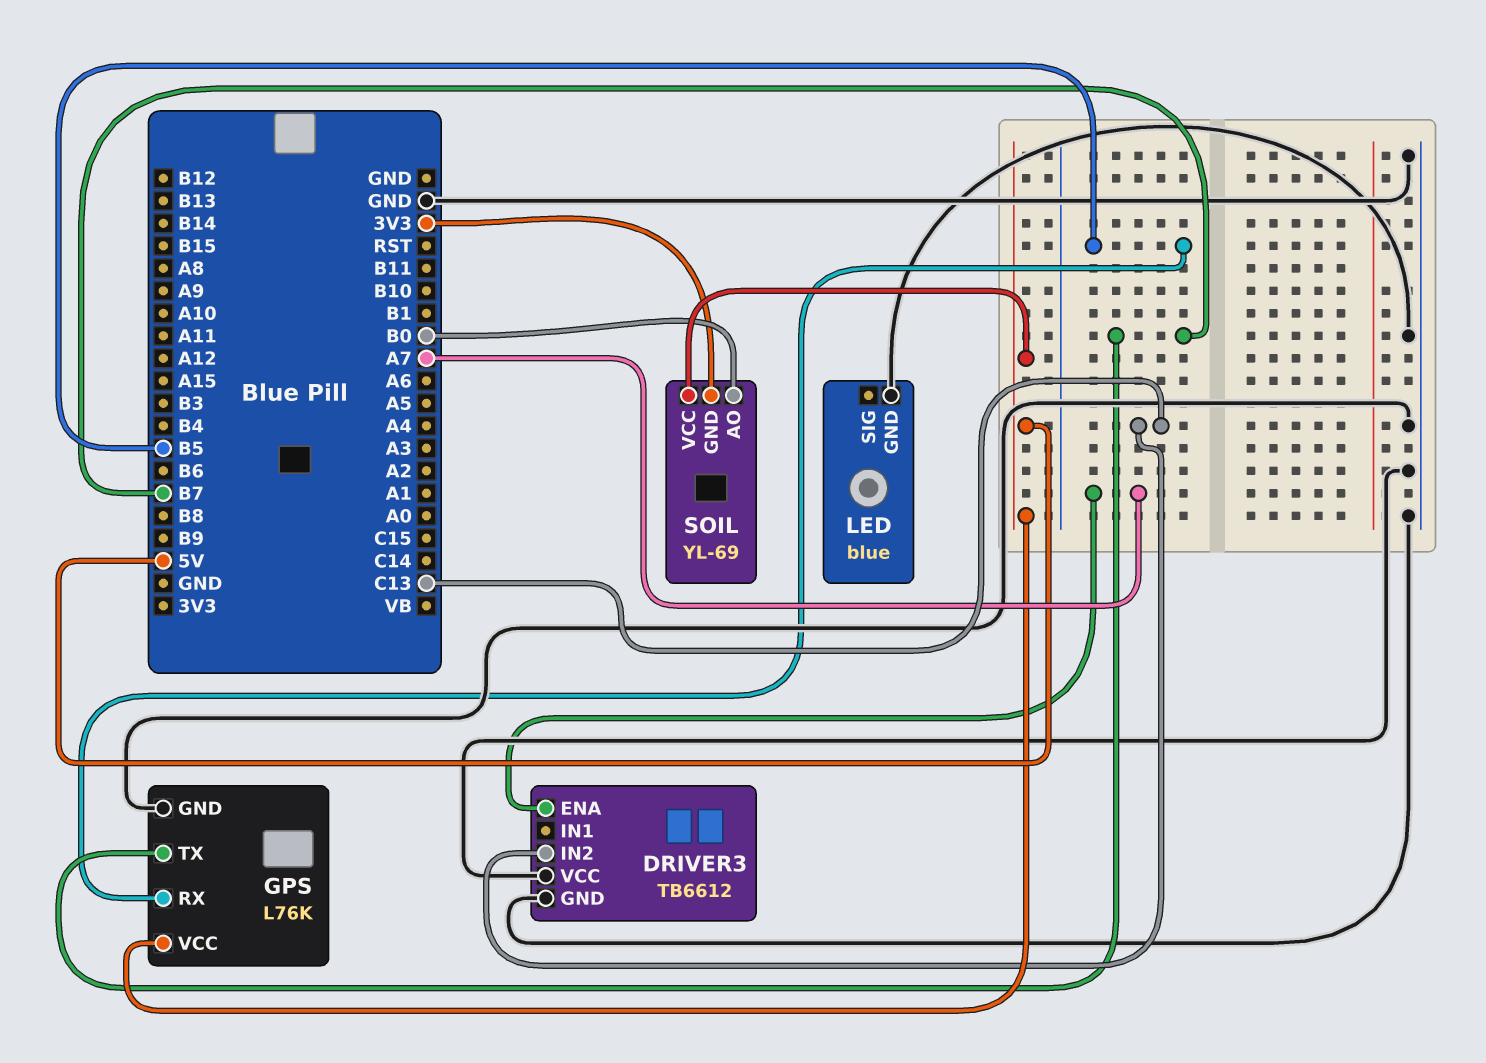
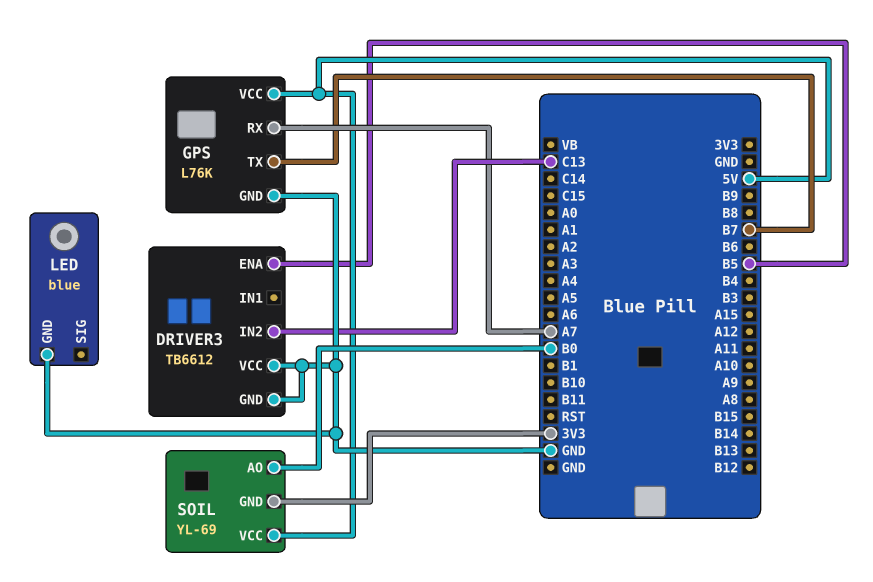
DRIVER3 pin ENA: A7 -> B5
GPS pin RX: B5 -> A7

